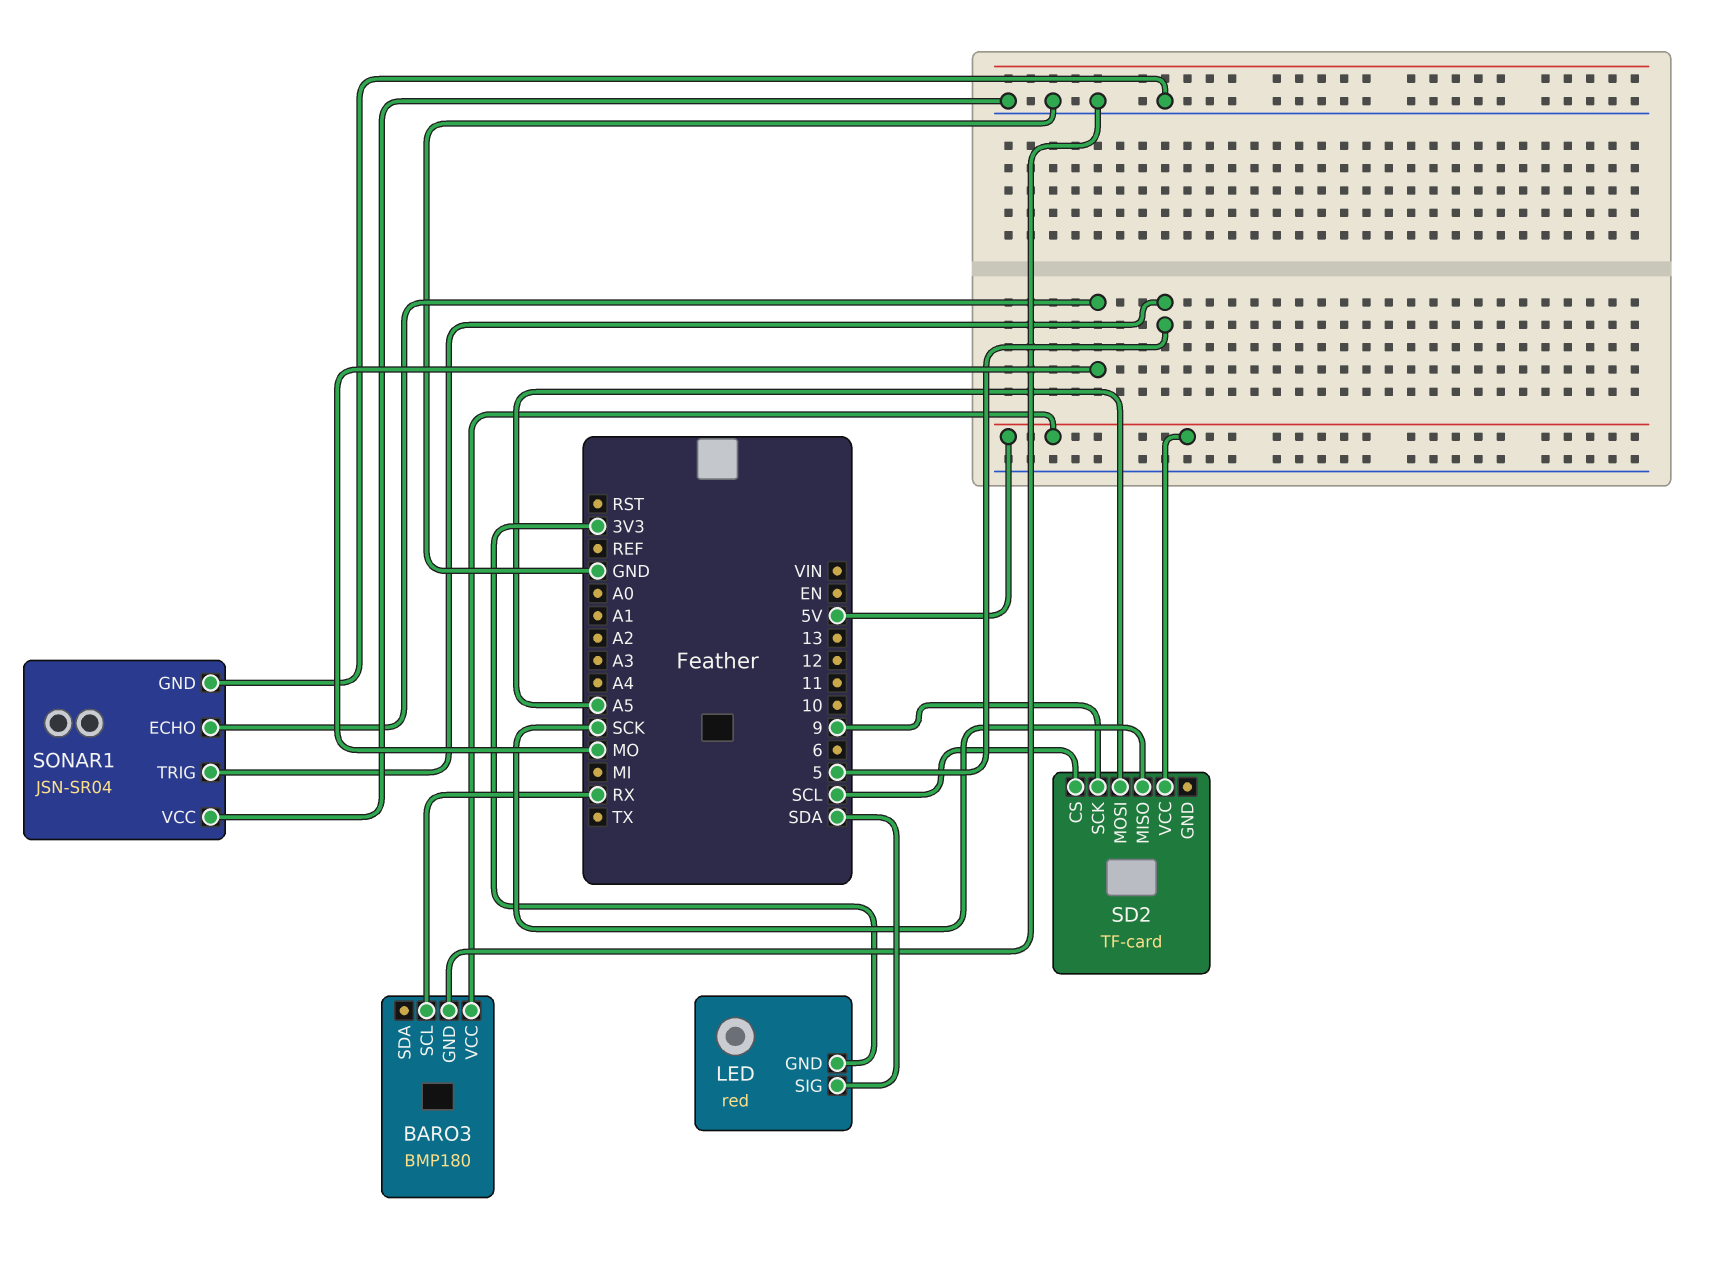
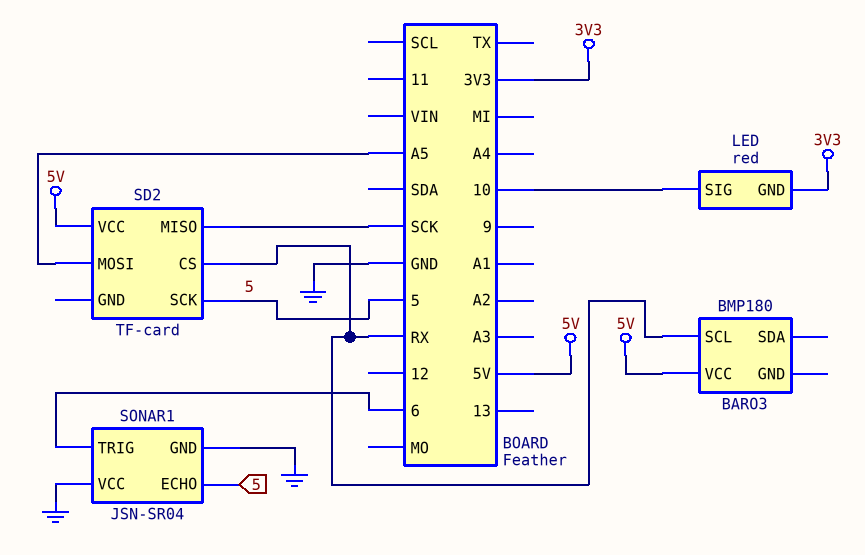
BARO3 pin GND: GND -> none
LED pin SIG: SDA -> 10
SD2 pin CS: SCL -> RX
SD2 pin SCK: 9 -> 5
SONAR1 pin ECHO: MO -> 5
SONAR1 pin TRIG: 5 -> 6

